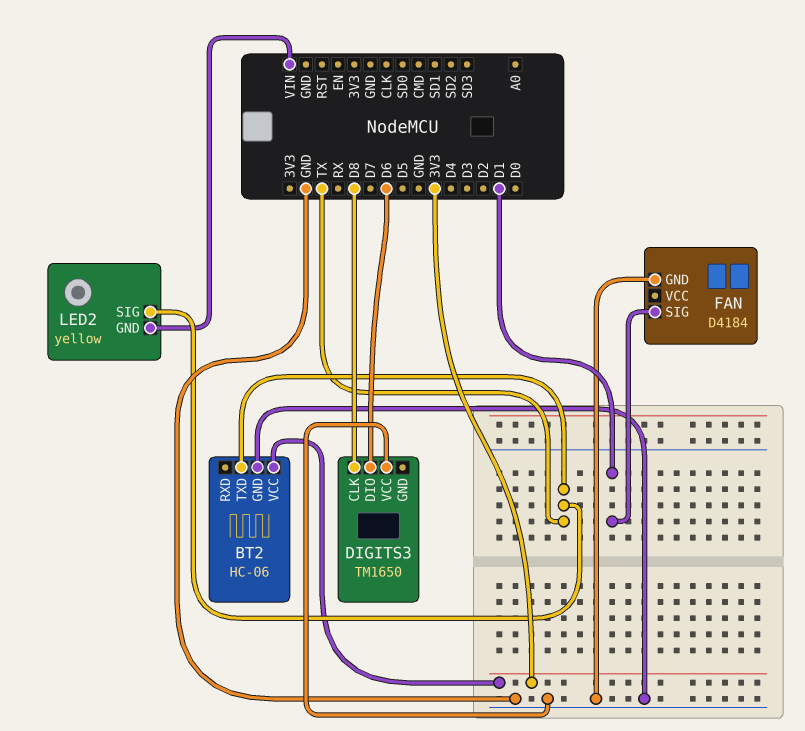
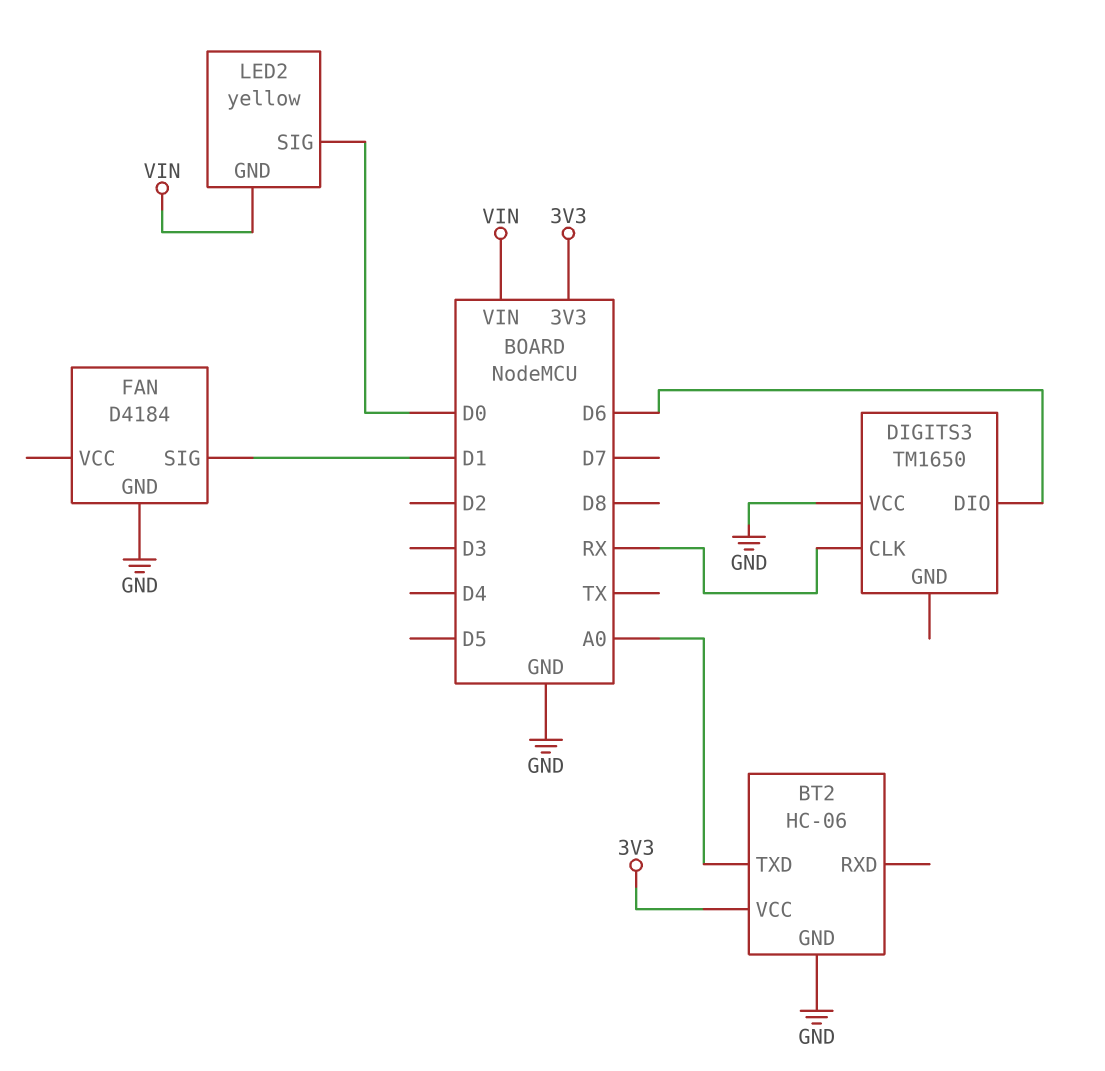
BT2 pin TXD: TX -> A0
DIGITS3 pin CLK: D8 -> RX
LED2 pin SIG: TX -> D0

